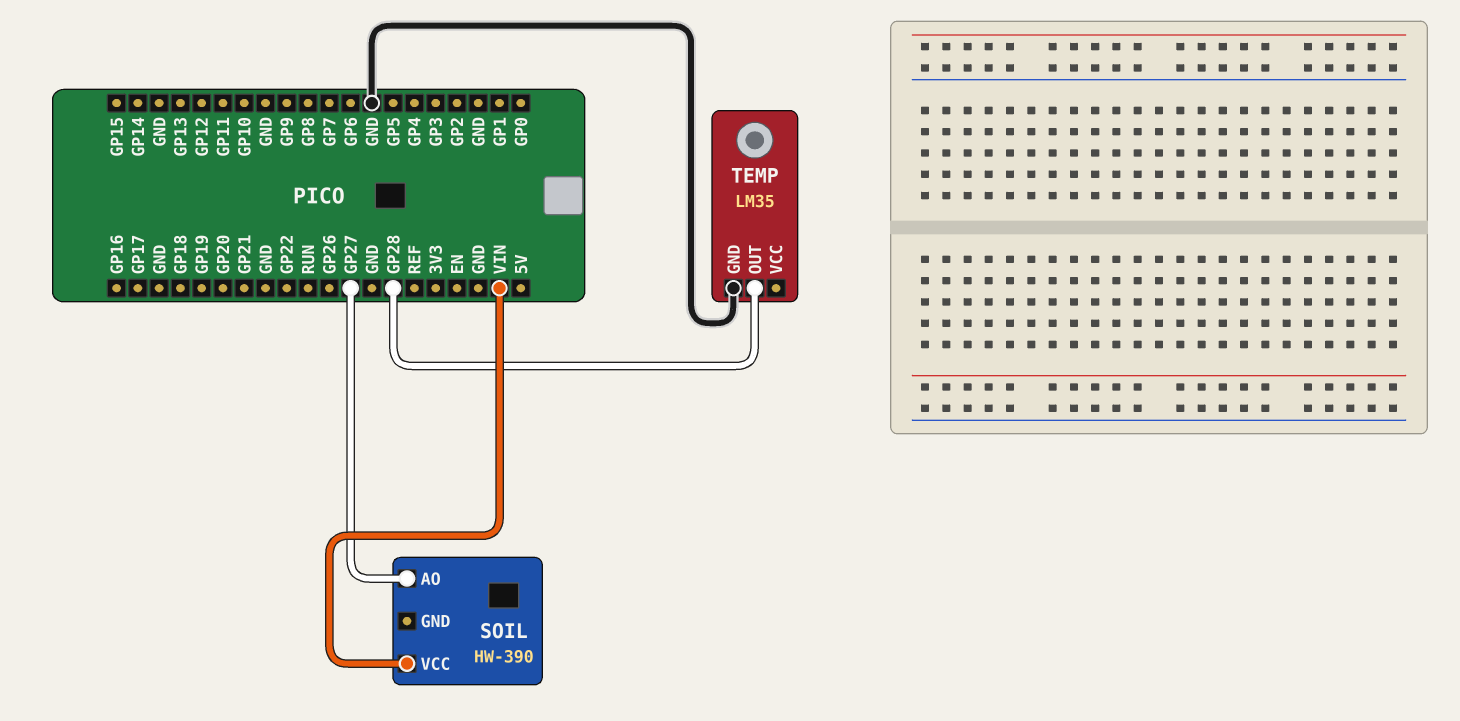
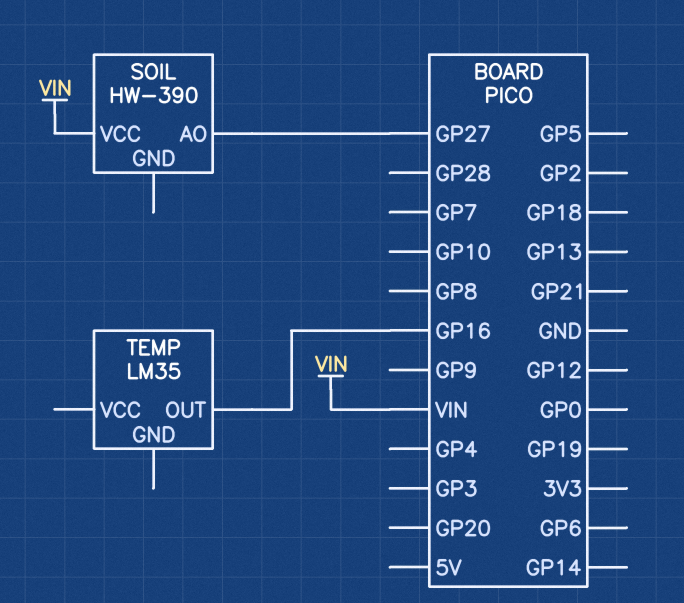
TEMP pin GND: GND -> none
TEMP pin OUT: GP28 -> GP16

